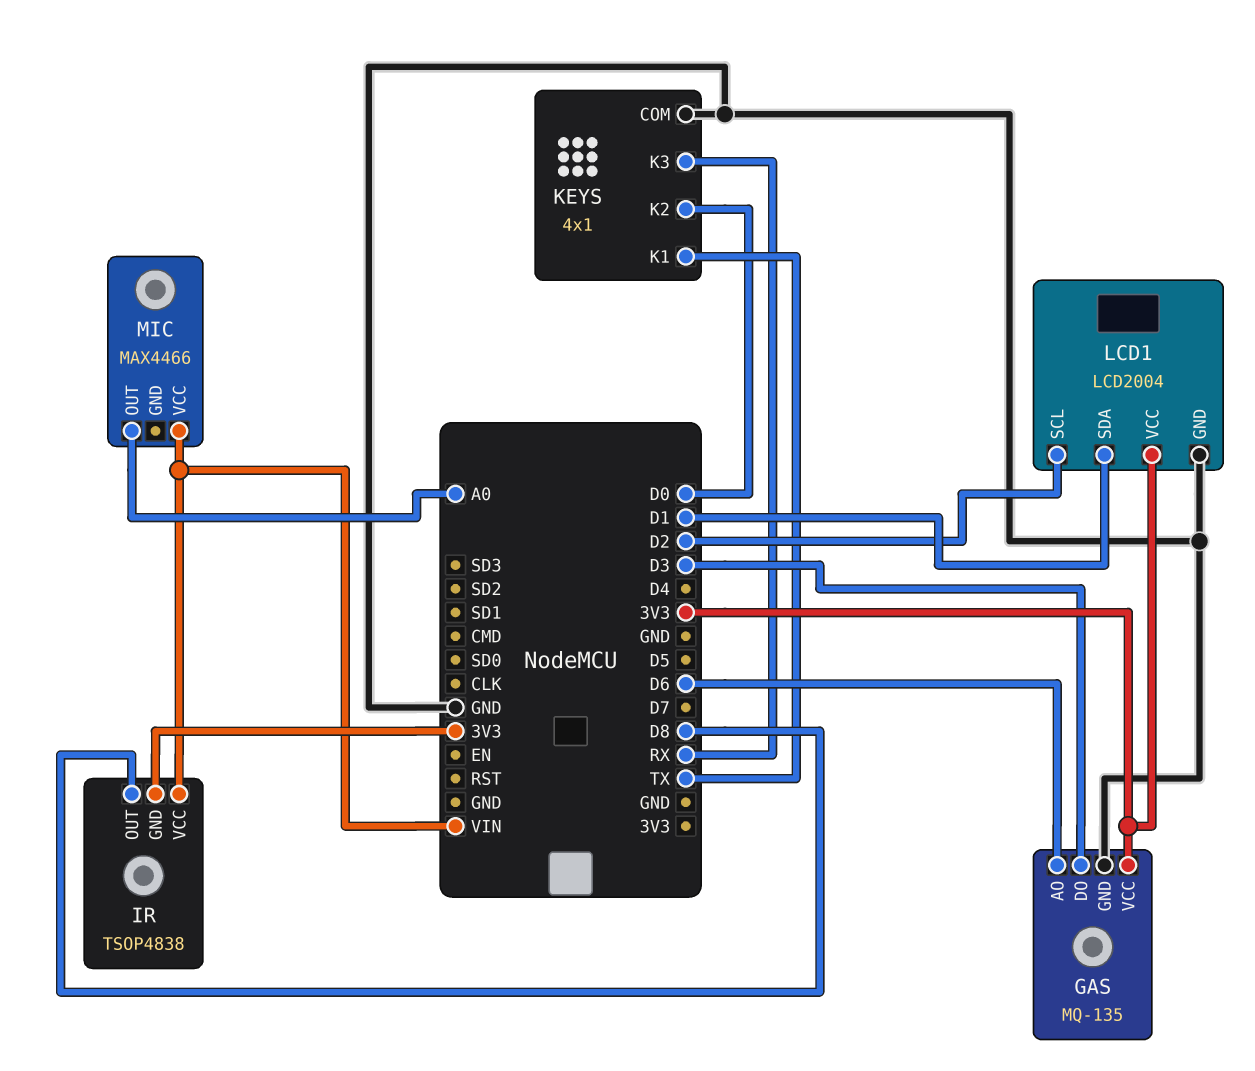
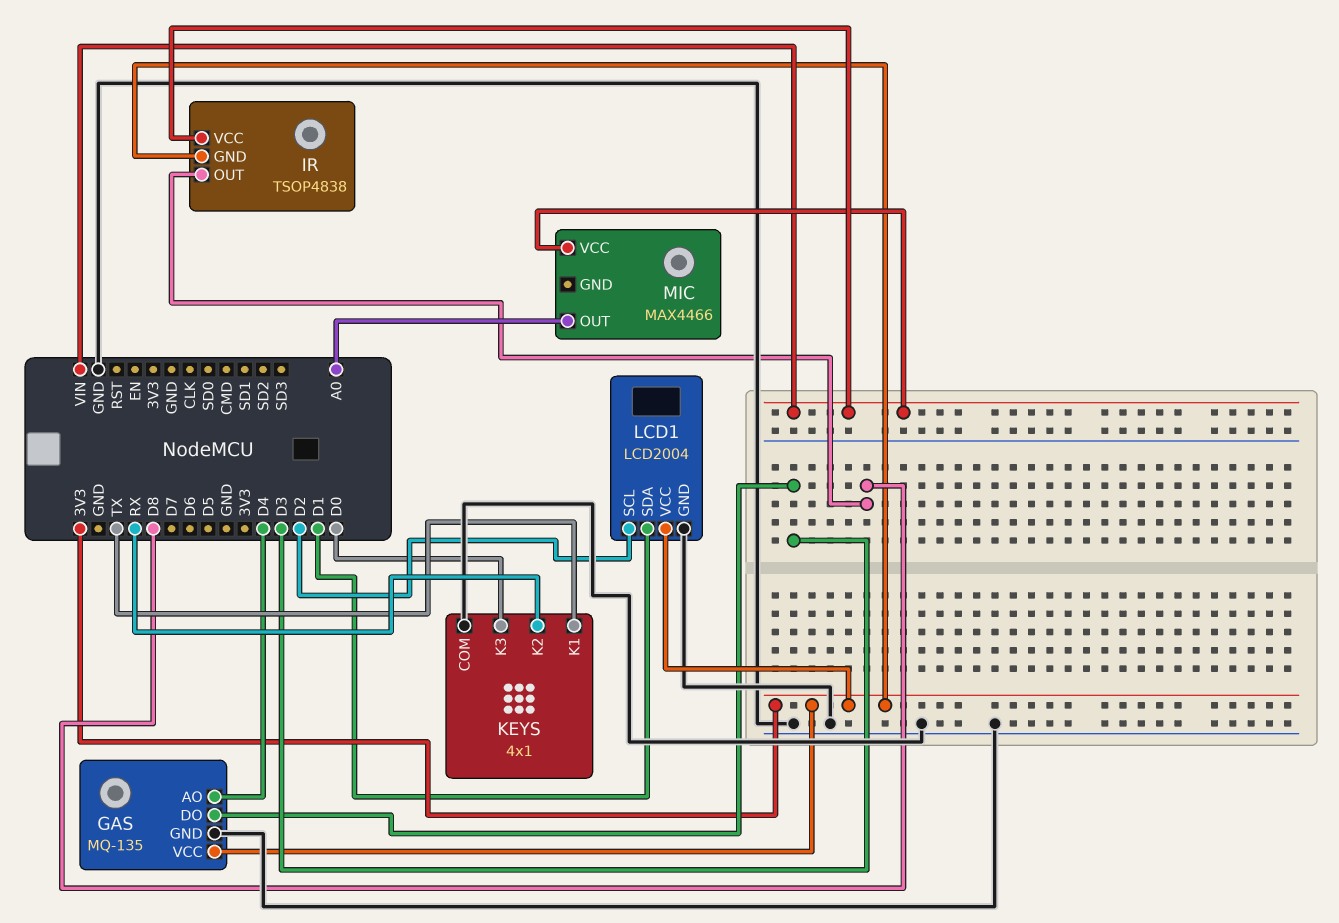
GAS pin AO: D6 -> D4
KEYS pin K2: D0 -> RX
KEYS pin K3: RX -> D0

